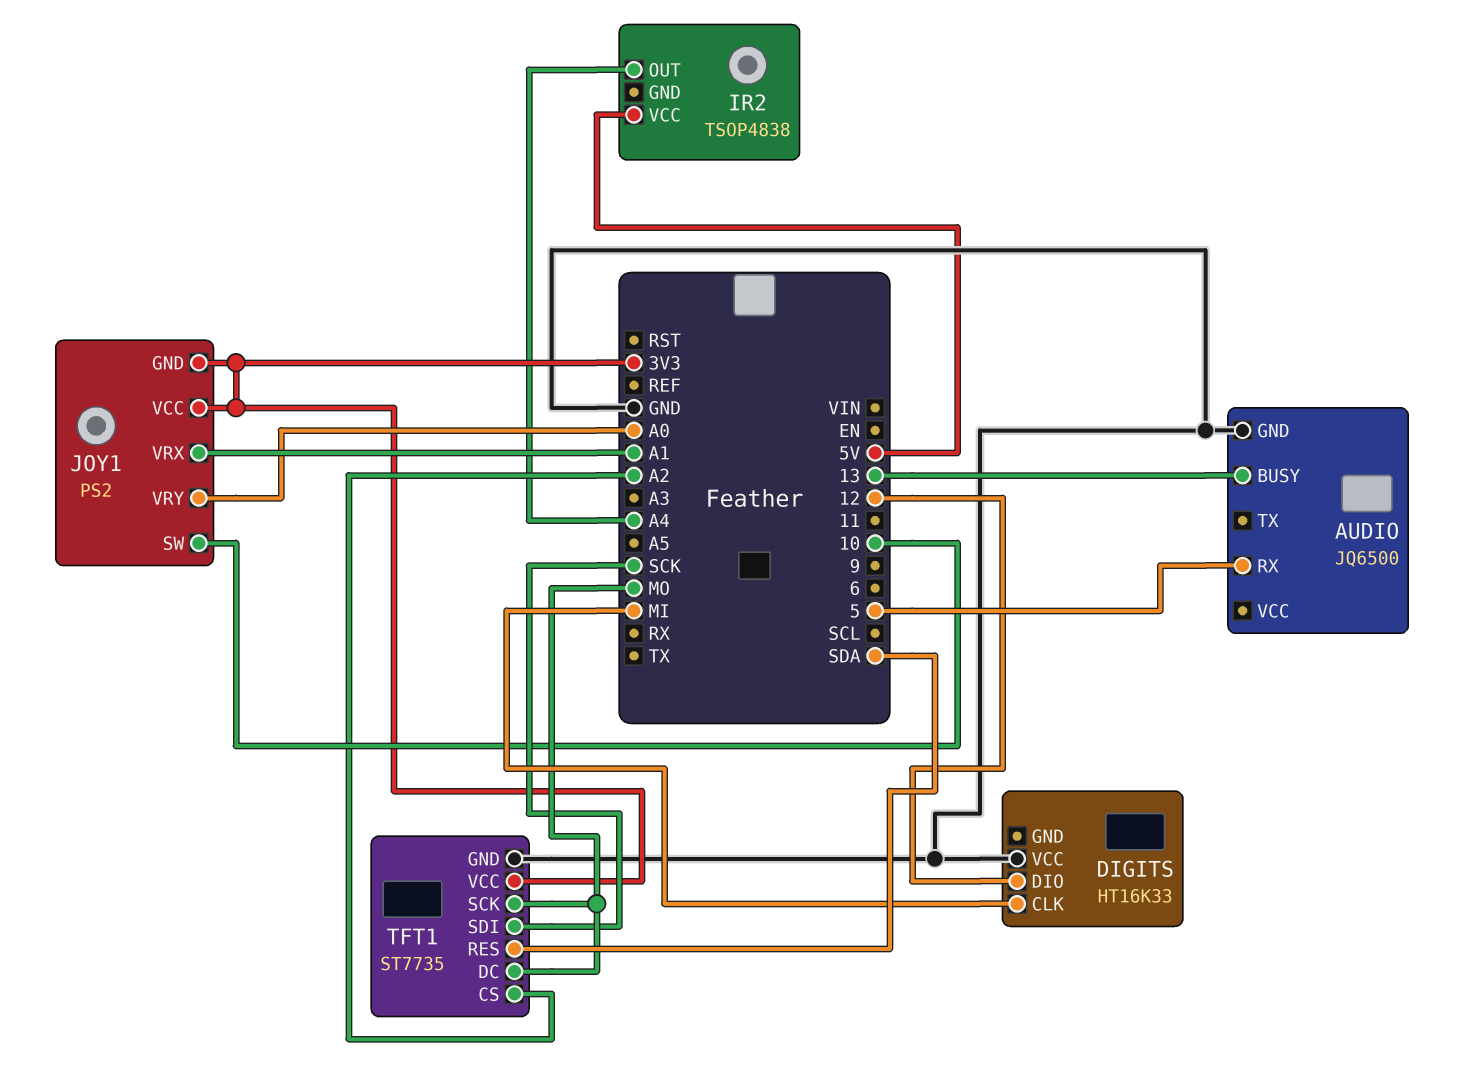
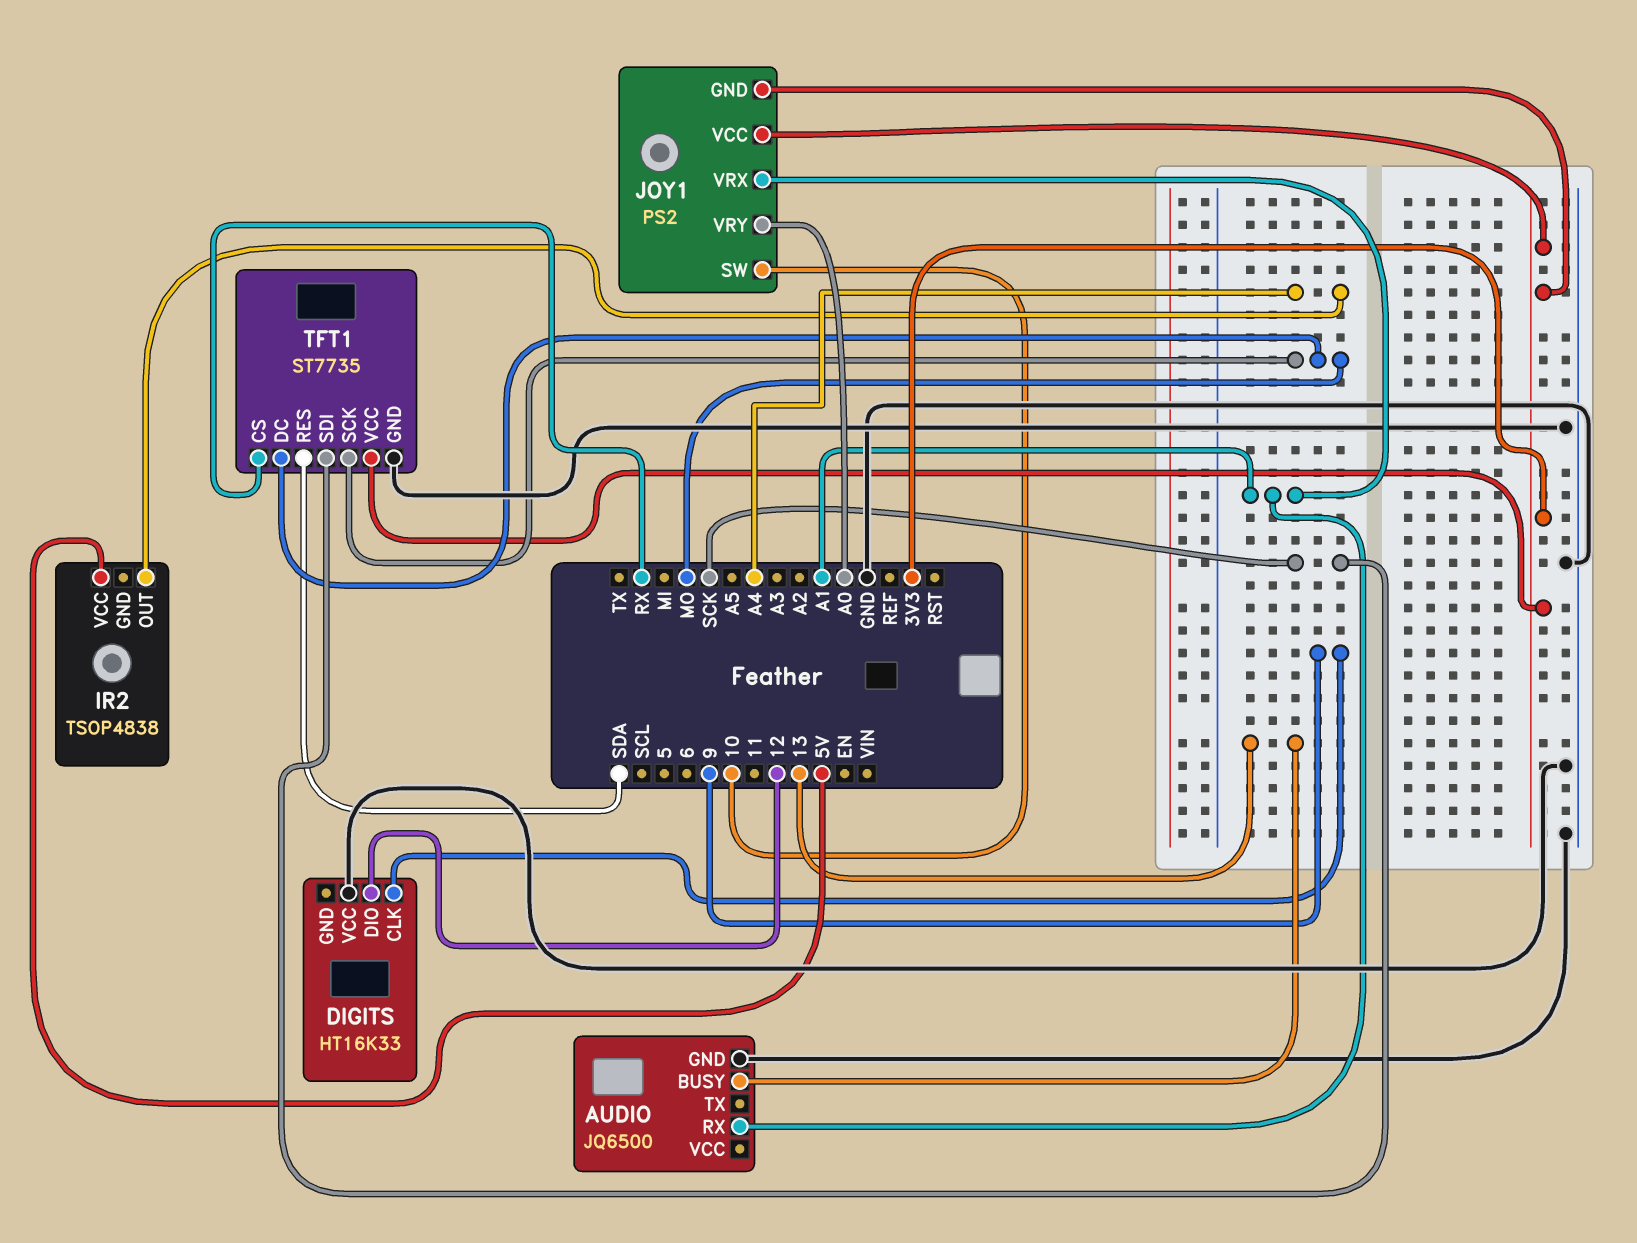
AUDIO pin RX: 5 -> A1
DIGITS pin CLK: MI -> 9
TFT1 pin CS: A2 -> RX

